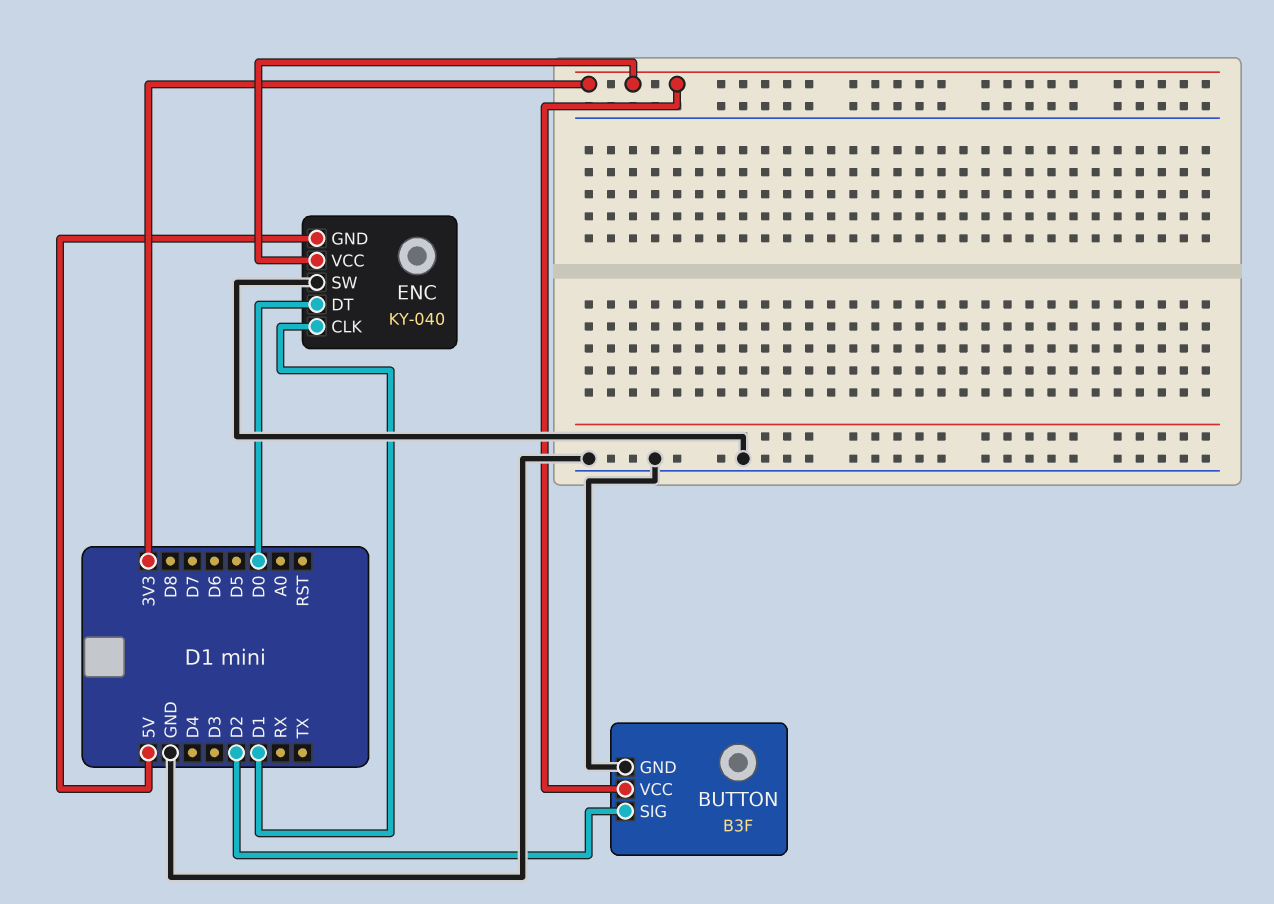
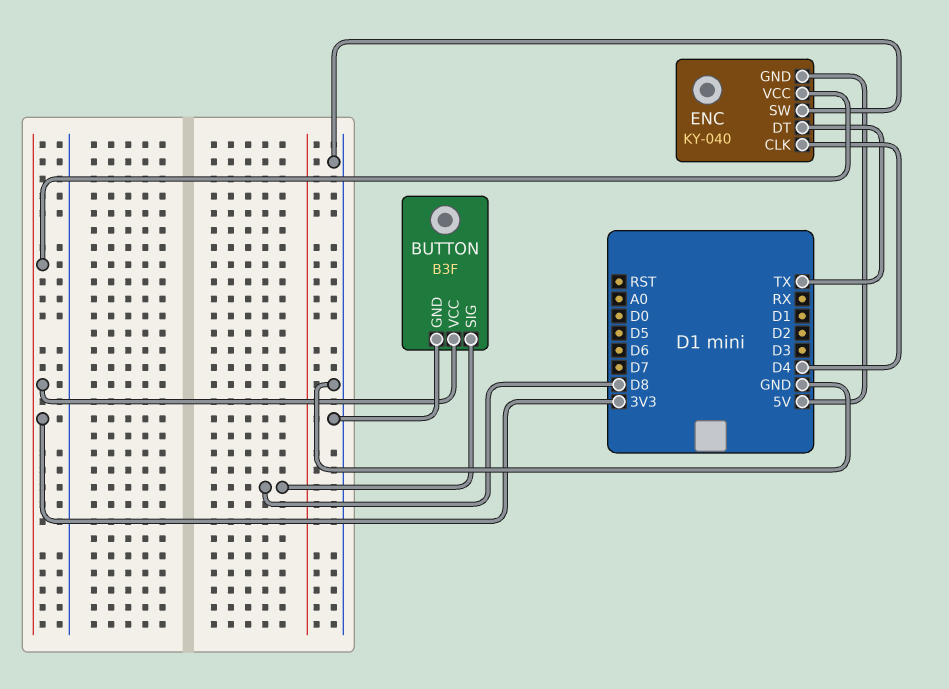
BUTTON pin SIG: D2 -> D8
ENC pin CLK: D1 -> D4
ENC pin DT: D0 -> TX

